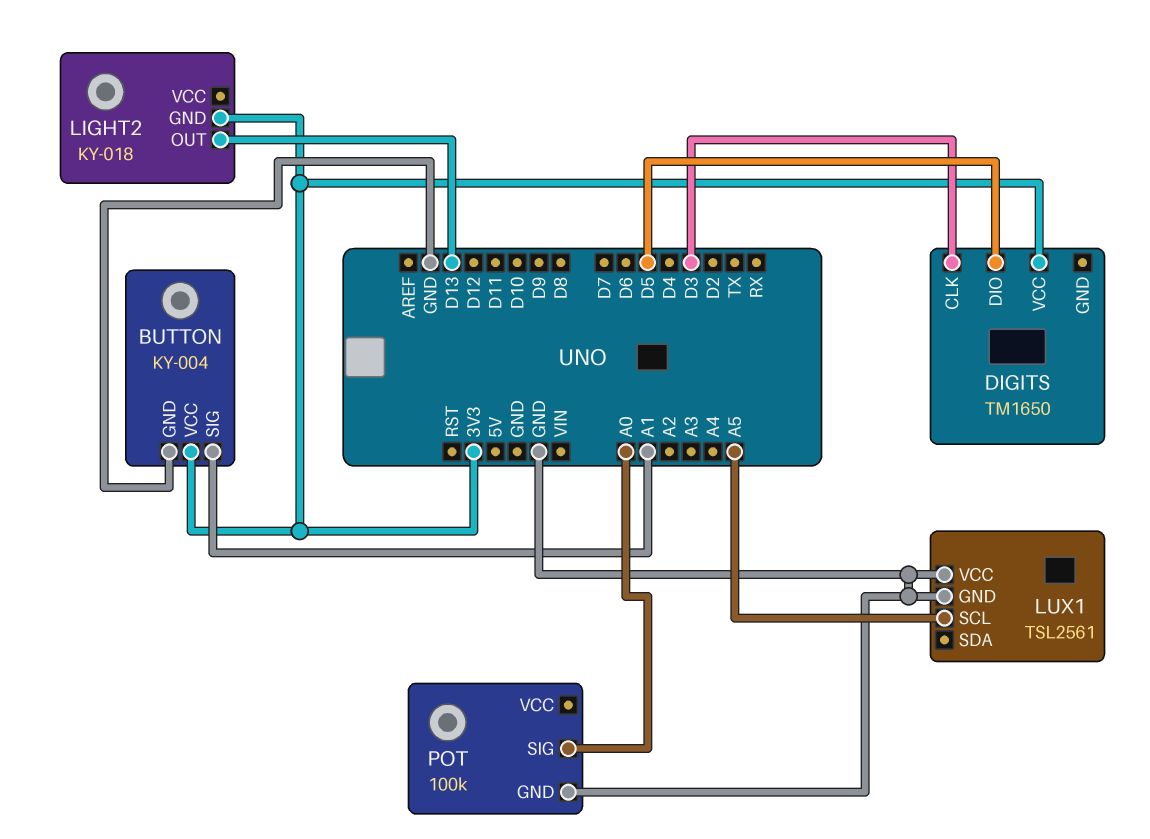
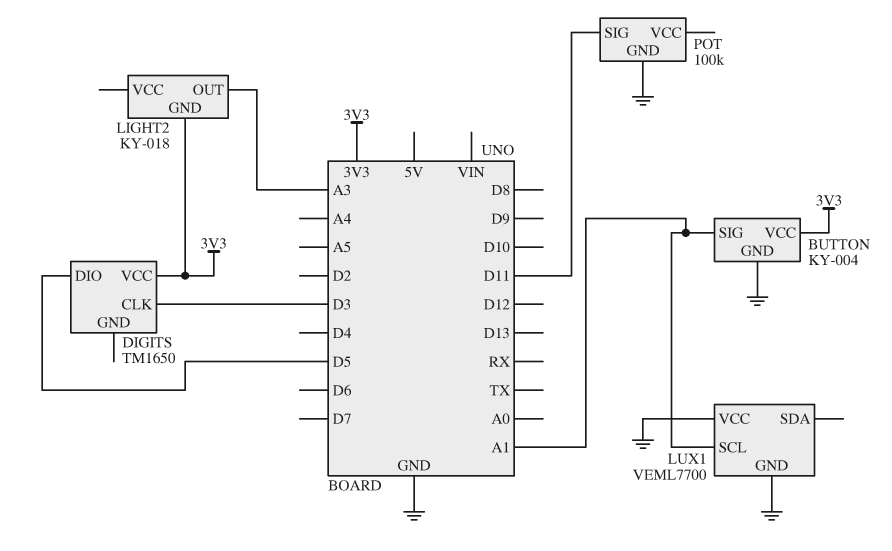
LIGHT2 pin OUT: D13 -> A3
LUX1: TSL2561 -> VEML7700
LUX1 pin SCL: A5 -> A1
POT pin SIG: A0 -> D11

